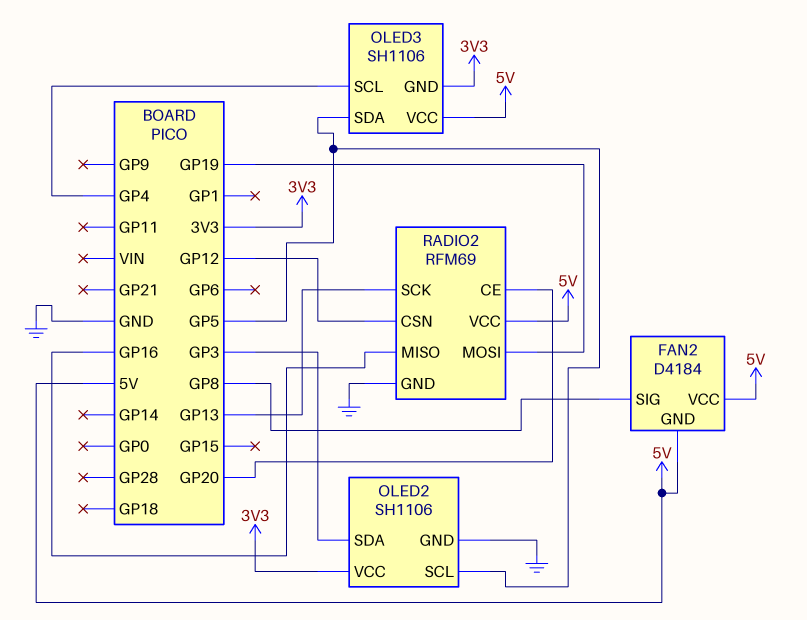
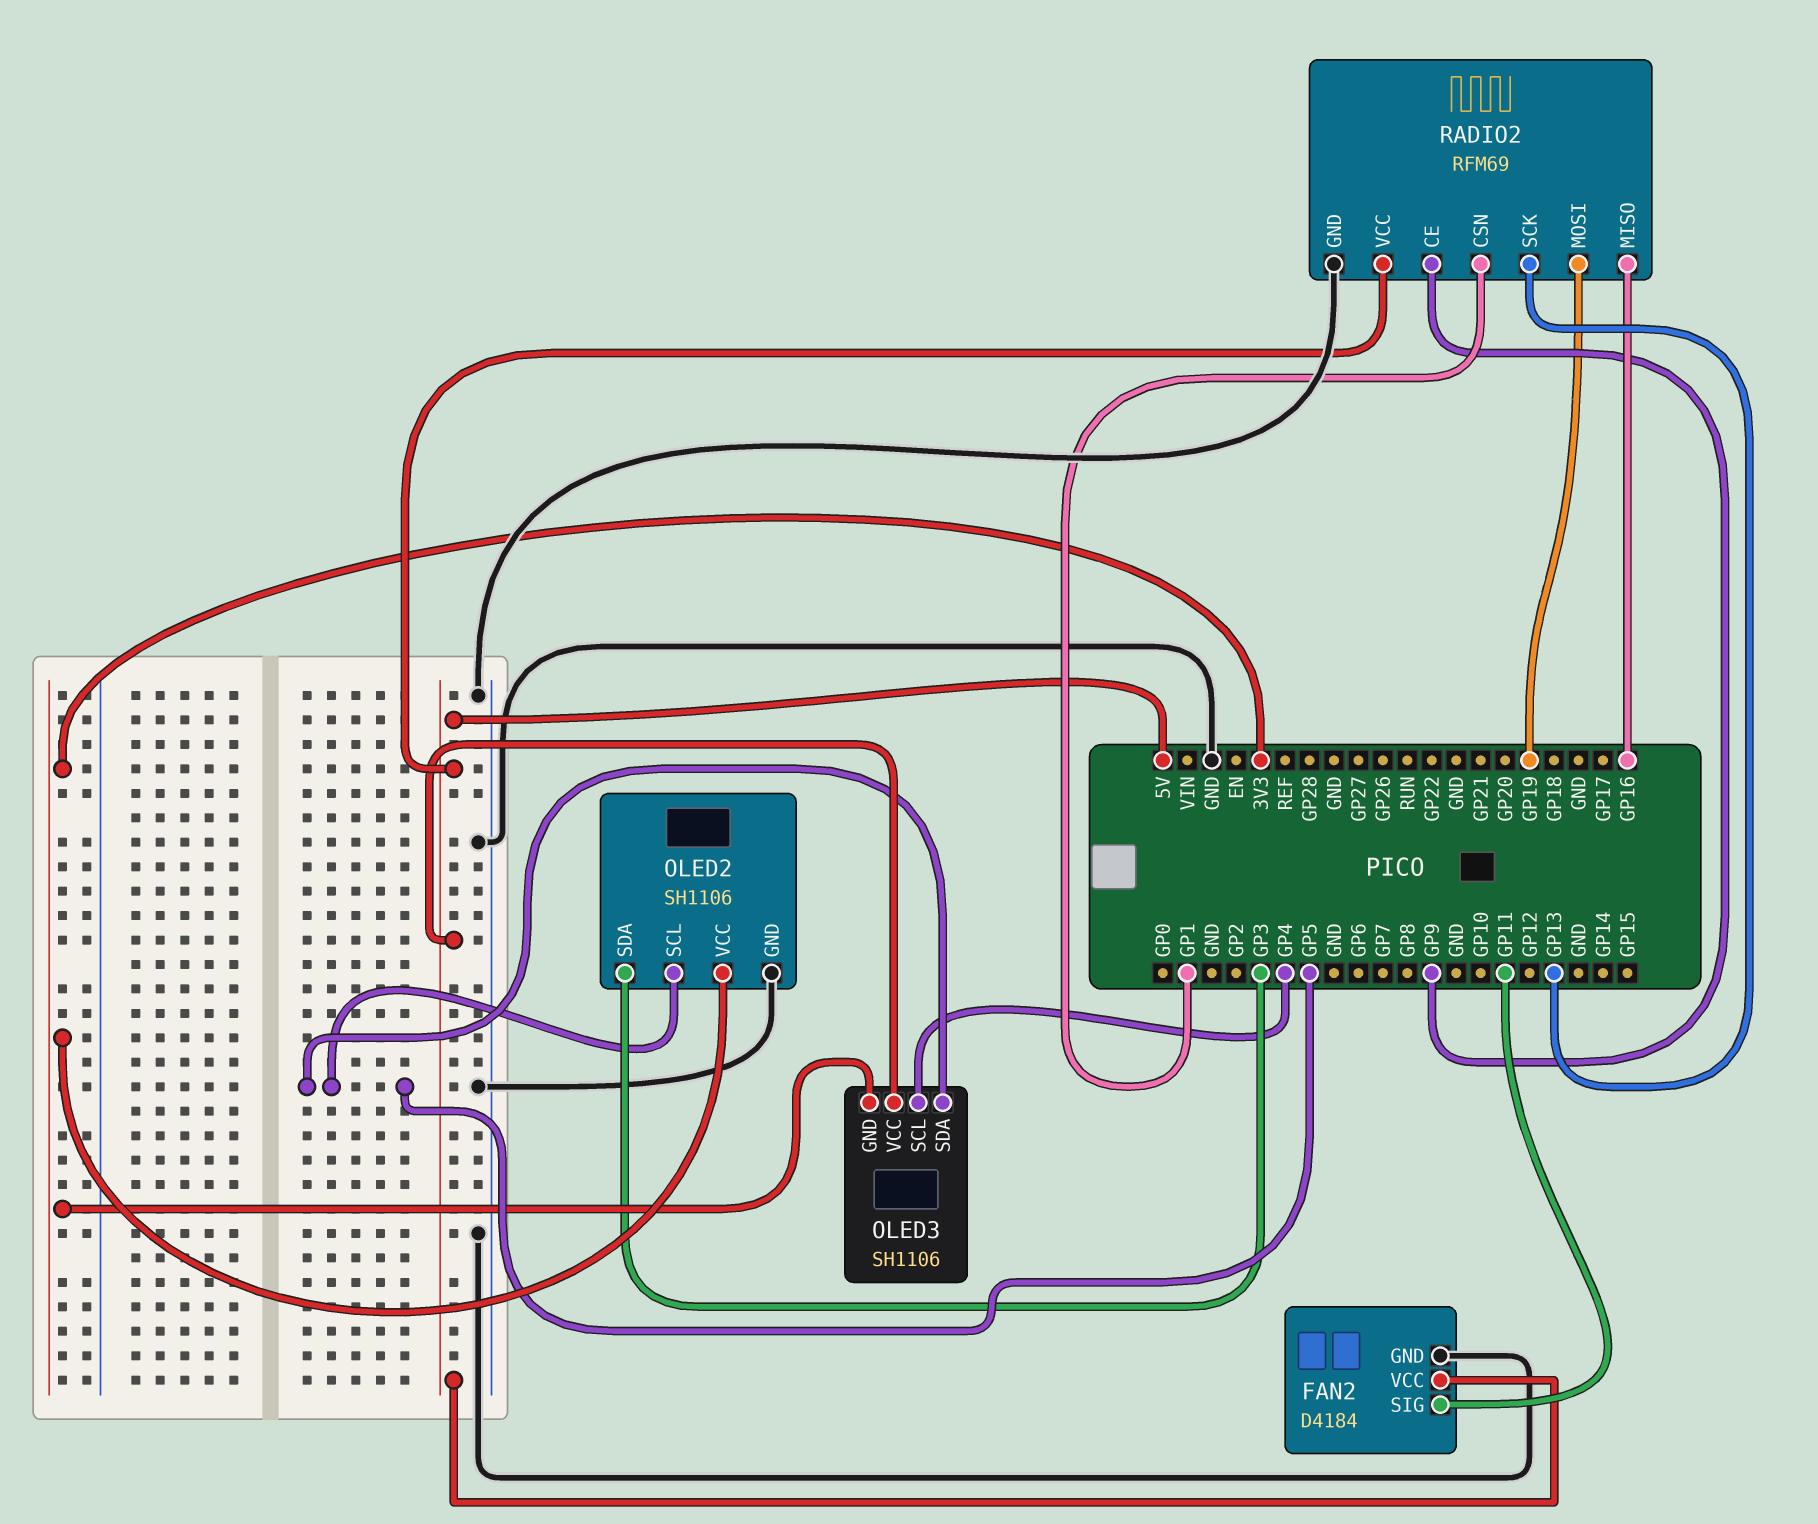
FAN2 pin GND: 5V -> GND
FAN2 pin SIG: GP8 -> GP11
RADIO2 pin CE: GP20 -> GP9
RADIO2 pin CSN: GP12 -> GP1

